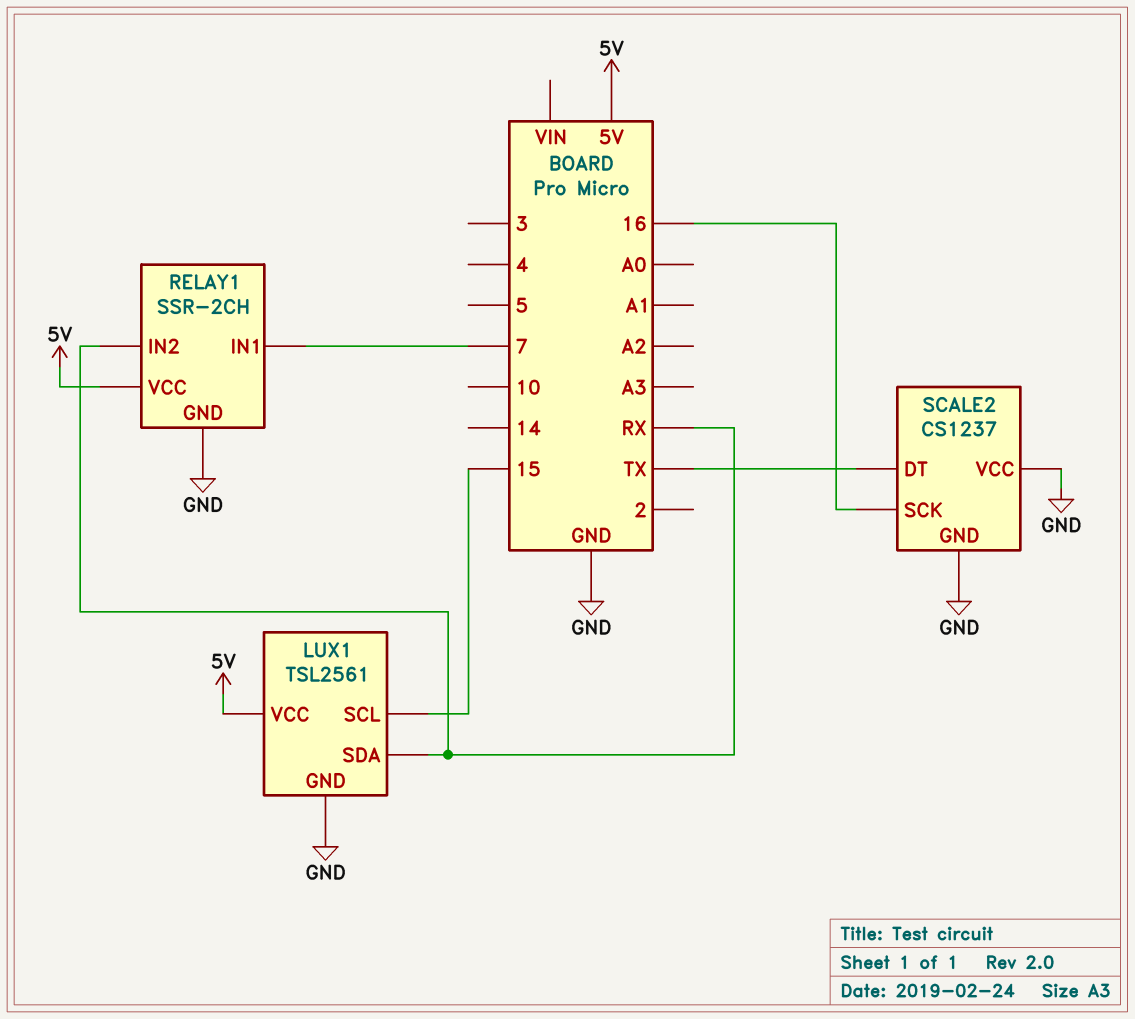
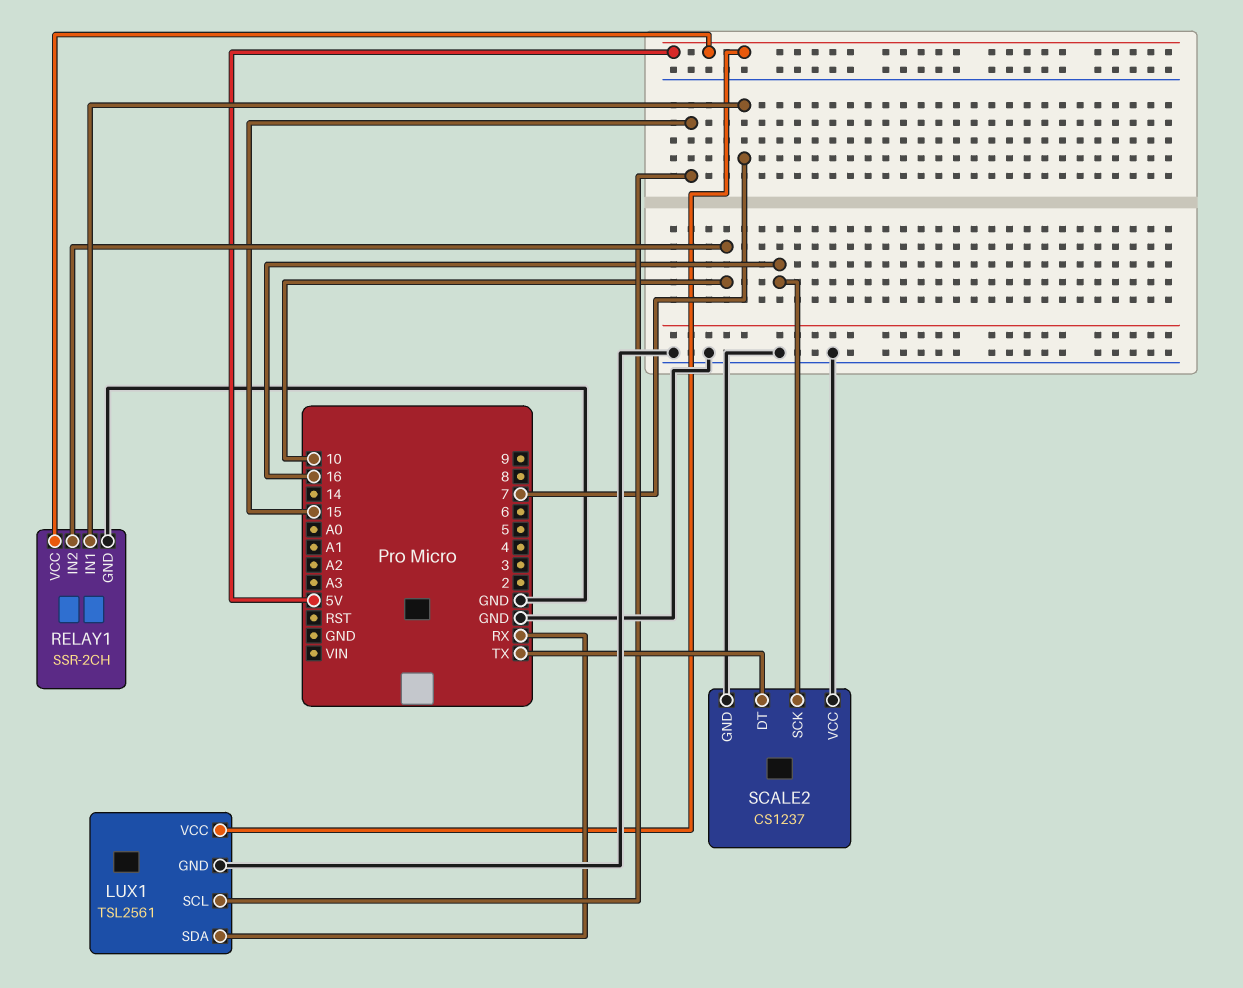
RELAY1 pin IN2: RX -> 10

